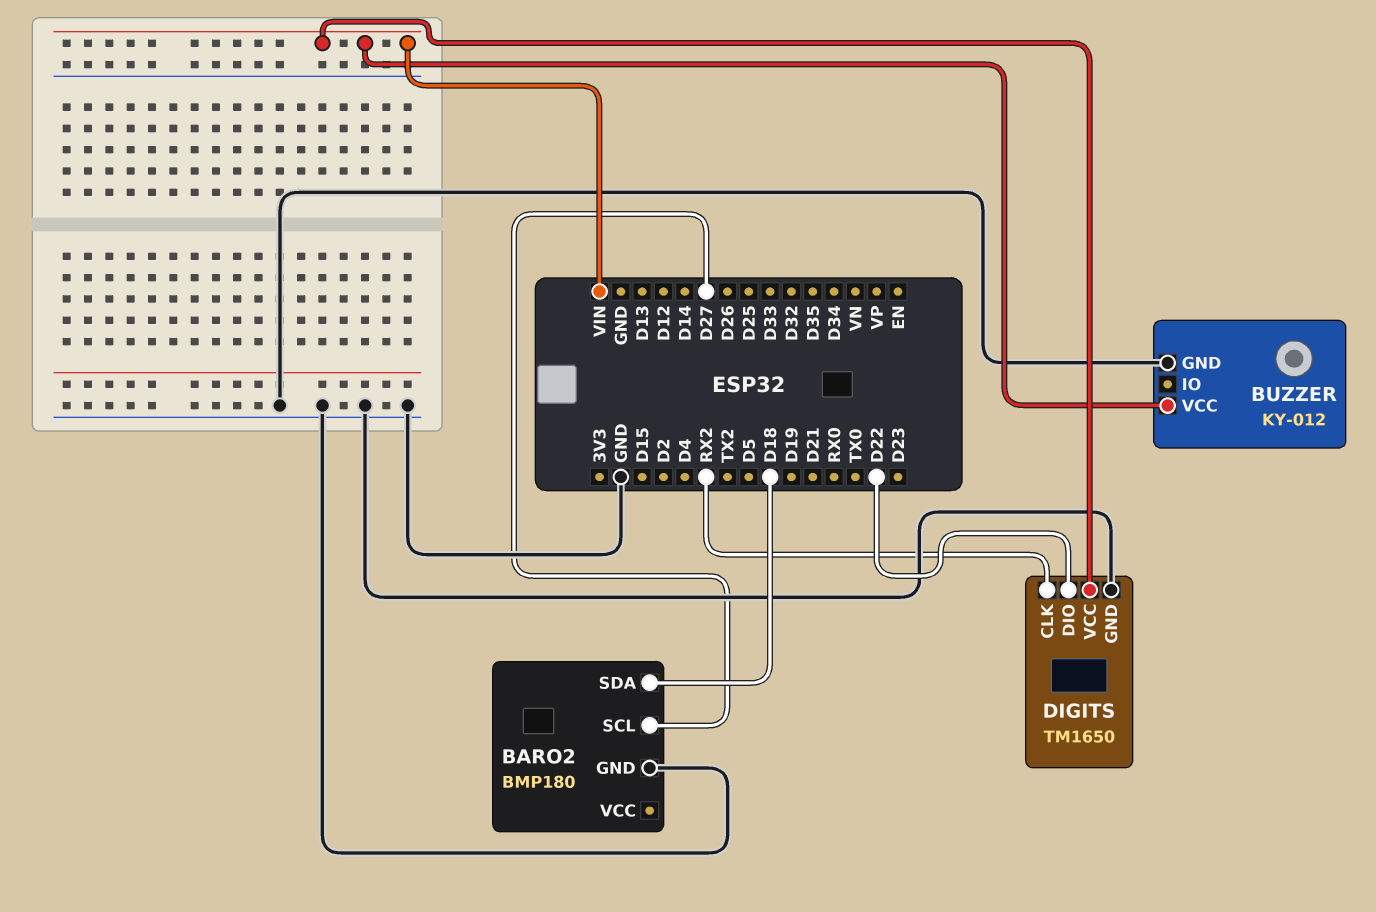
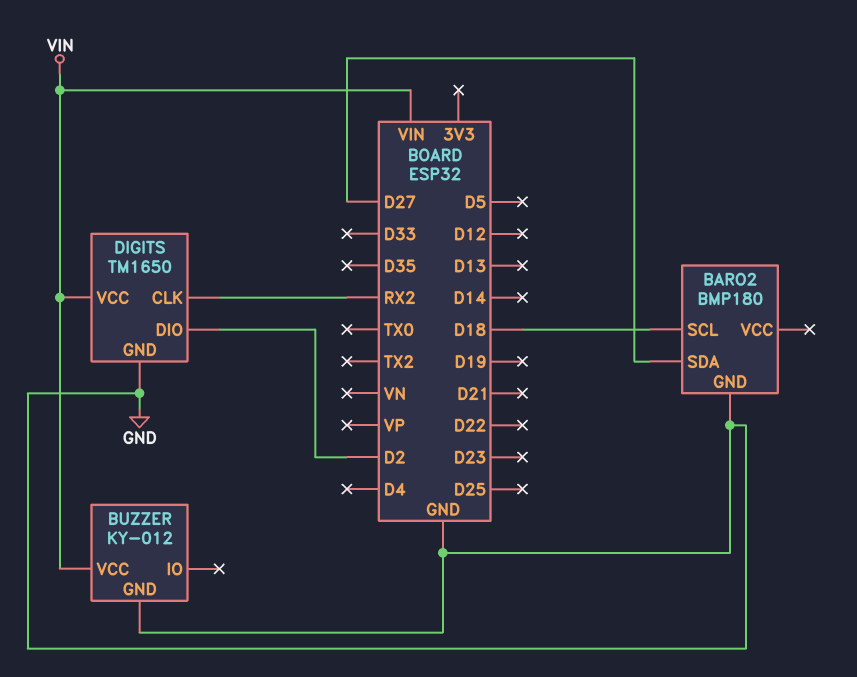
BARO2 pin SCL: D27 -> D18
BARO2 pin SDA: D18 -> D27
DIGITS pin DIO: D22 -> D2

